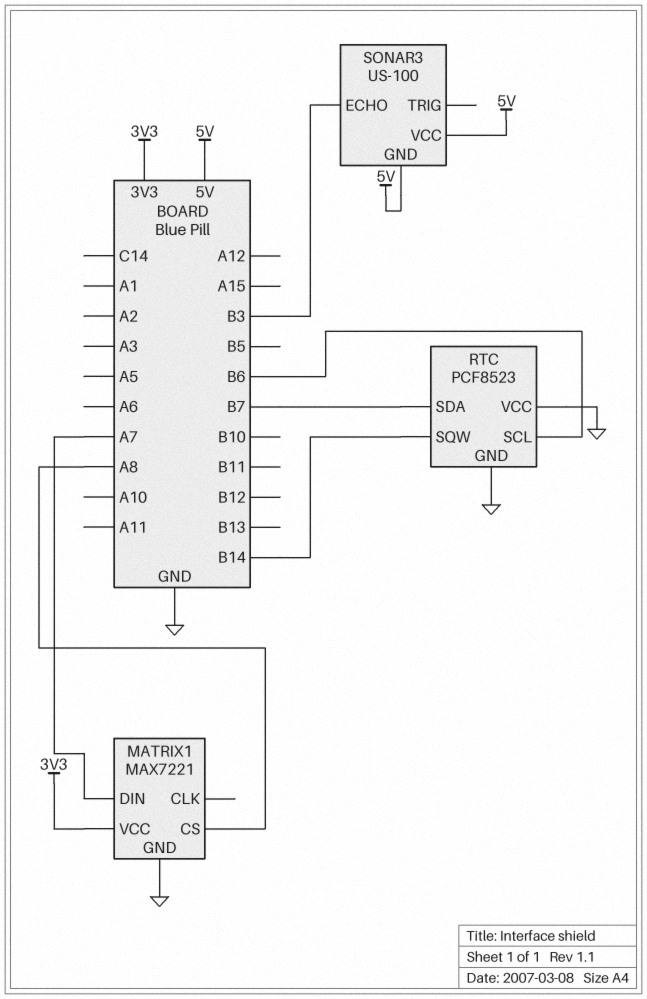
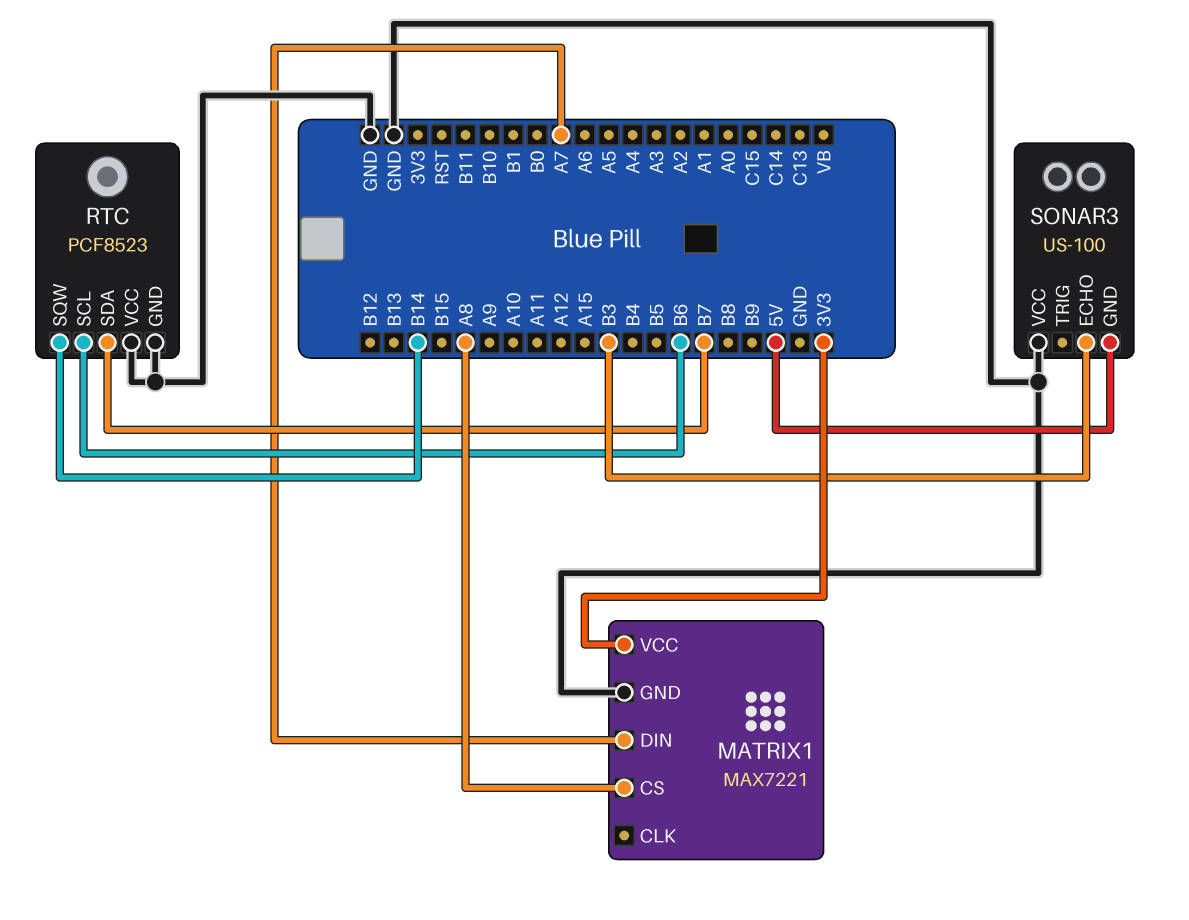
SONAR3 pin VCC: 5V -> GND

